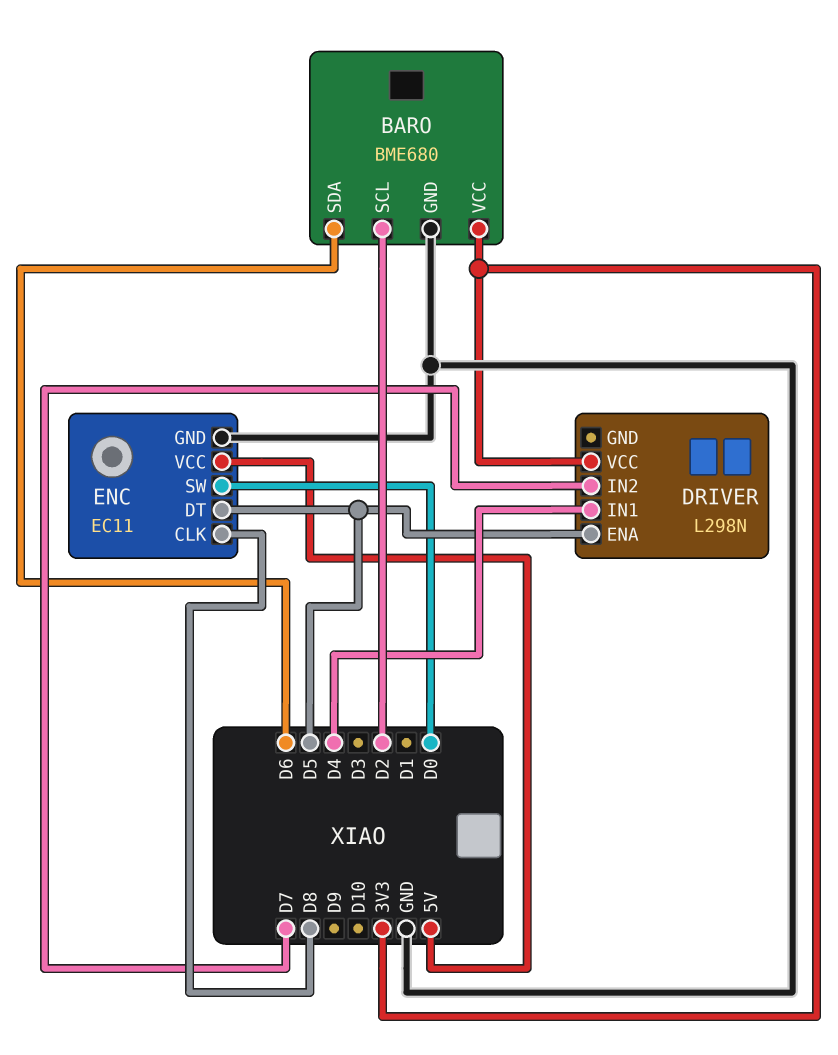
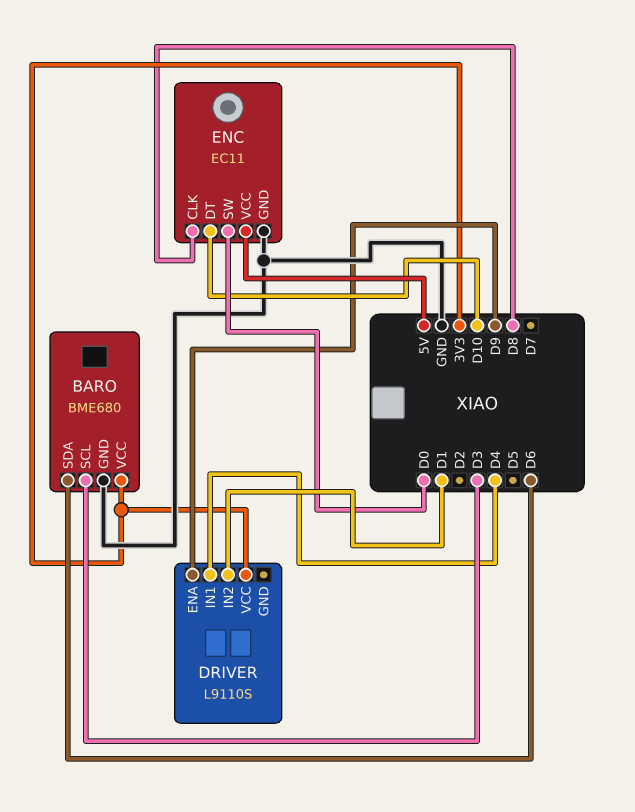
BARO pin SCL: D2 -> D3
DRIVER: L298N -> L9110S
DRIVER pin ENA: D5 -> D9
DRIVER pin IN2: D7 -> D1
ENC pin DT: D5 -> D10

